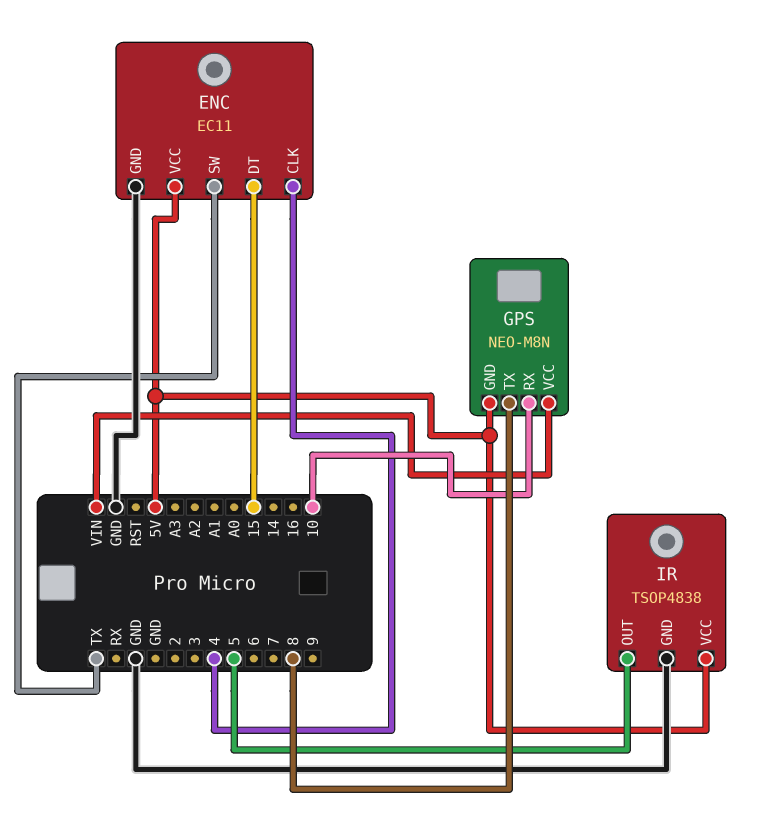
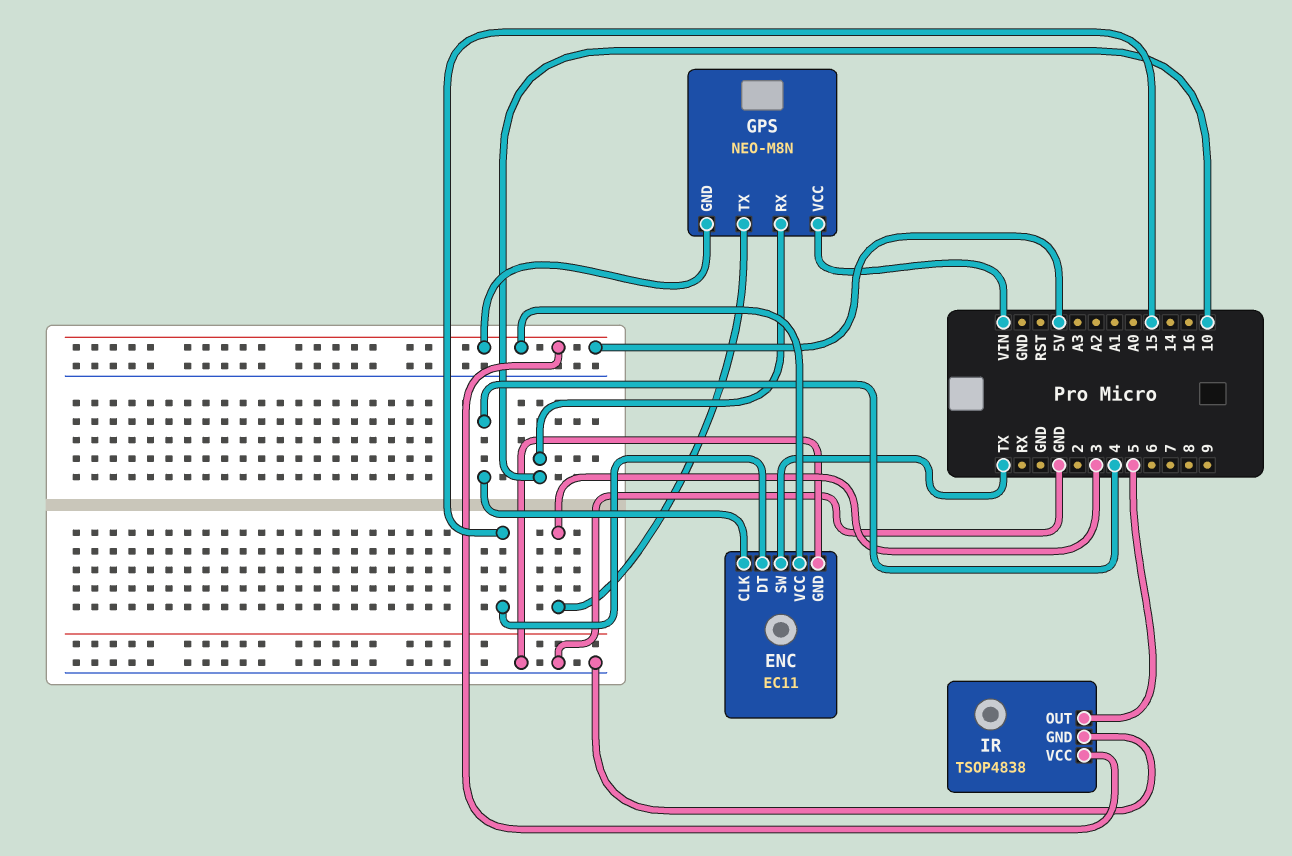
GPS pin TX: 8 -> 3

